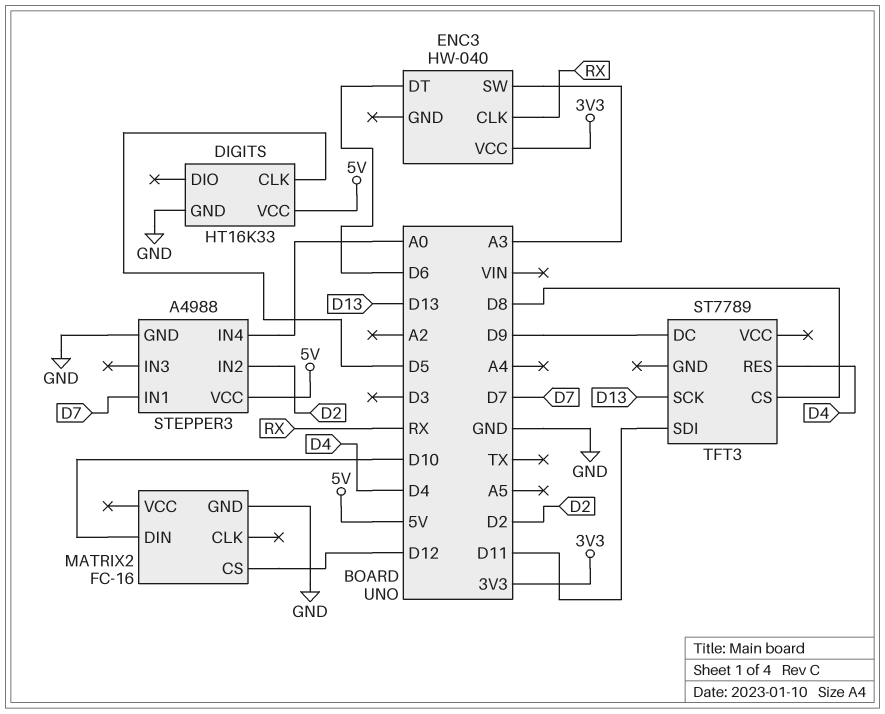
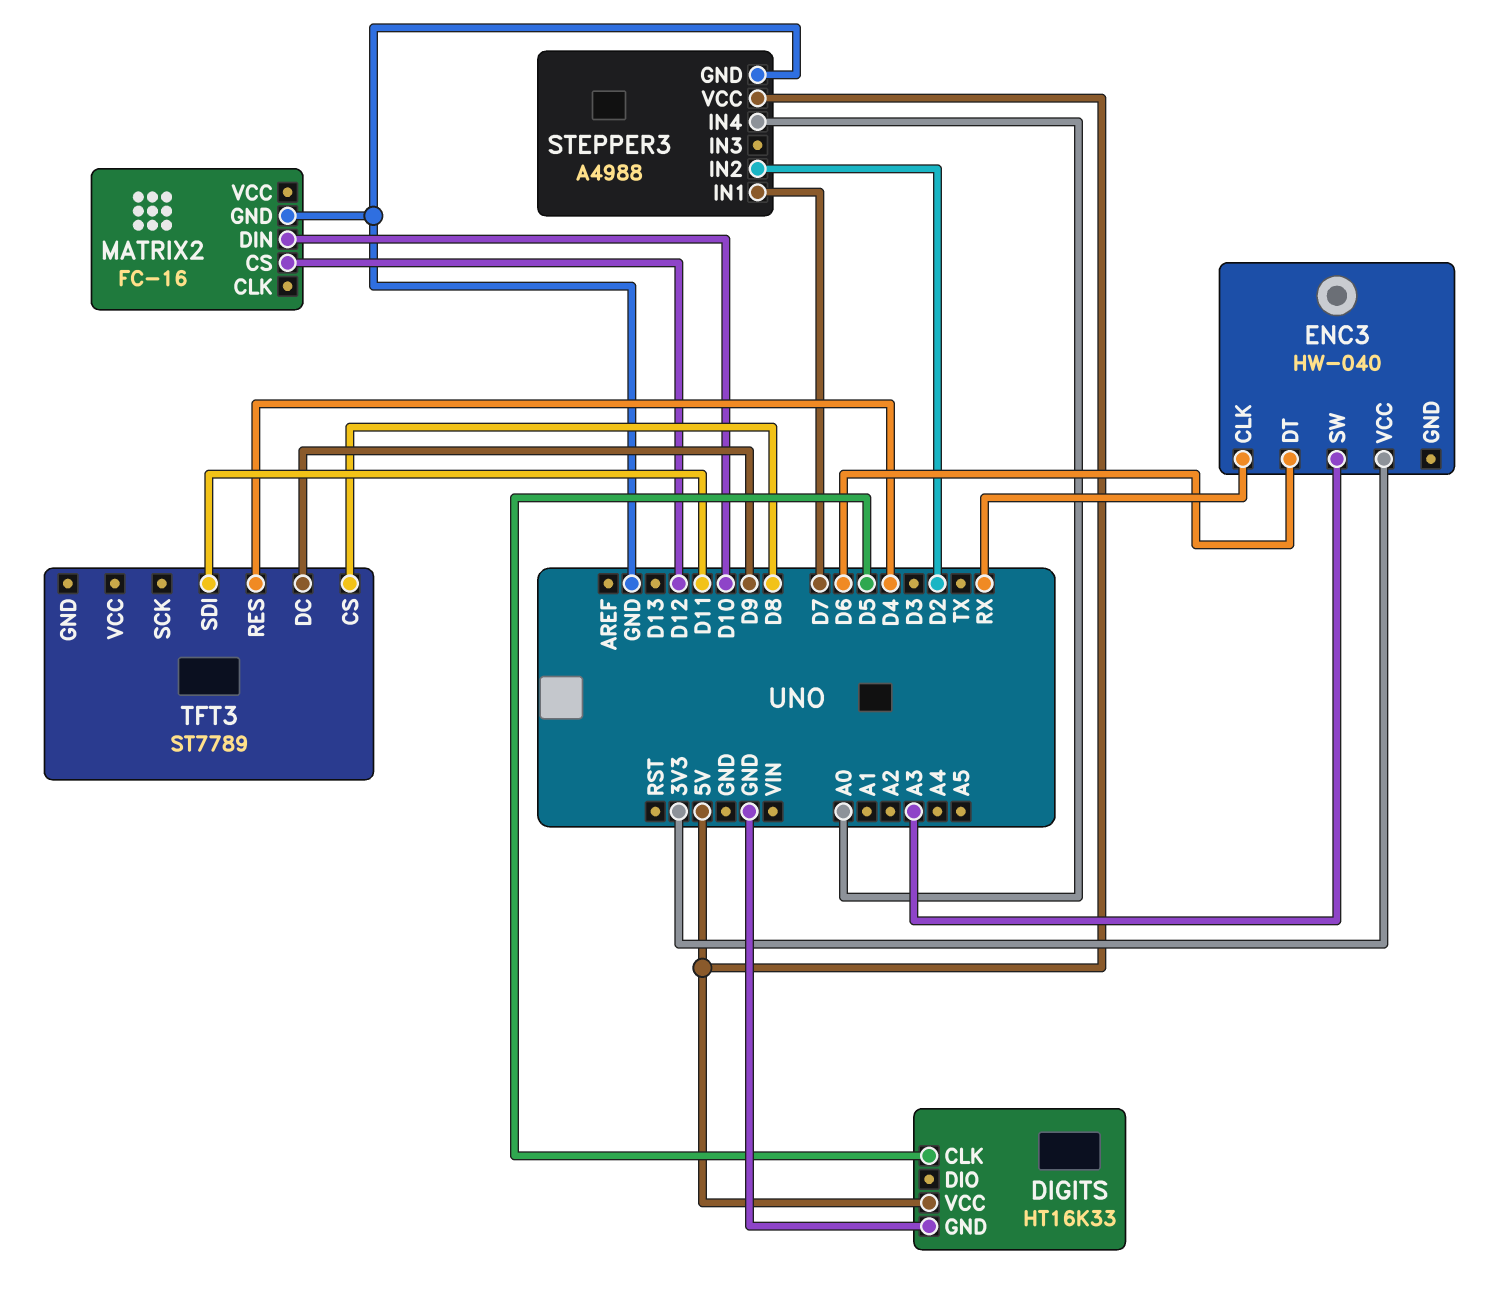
TFT3 pin SCK: D13 -> none

